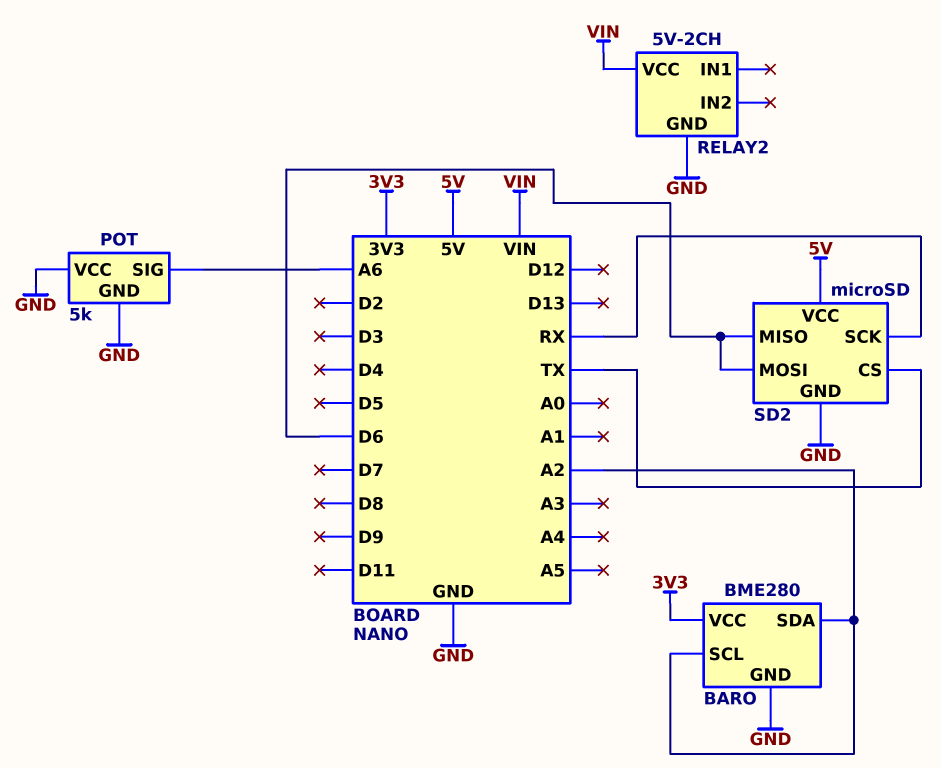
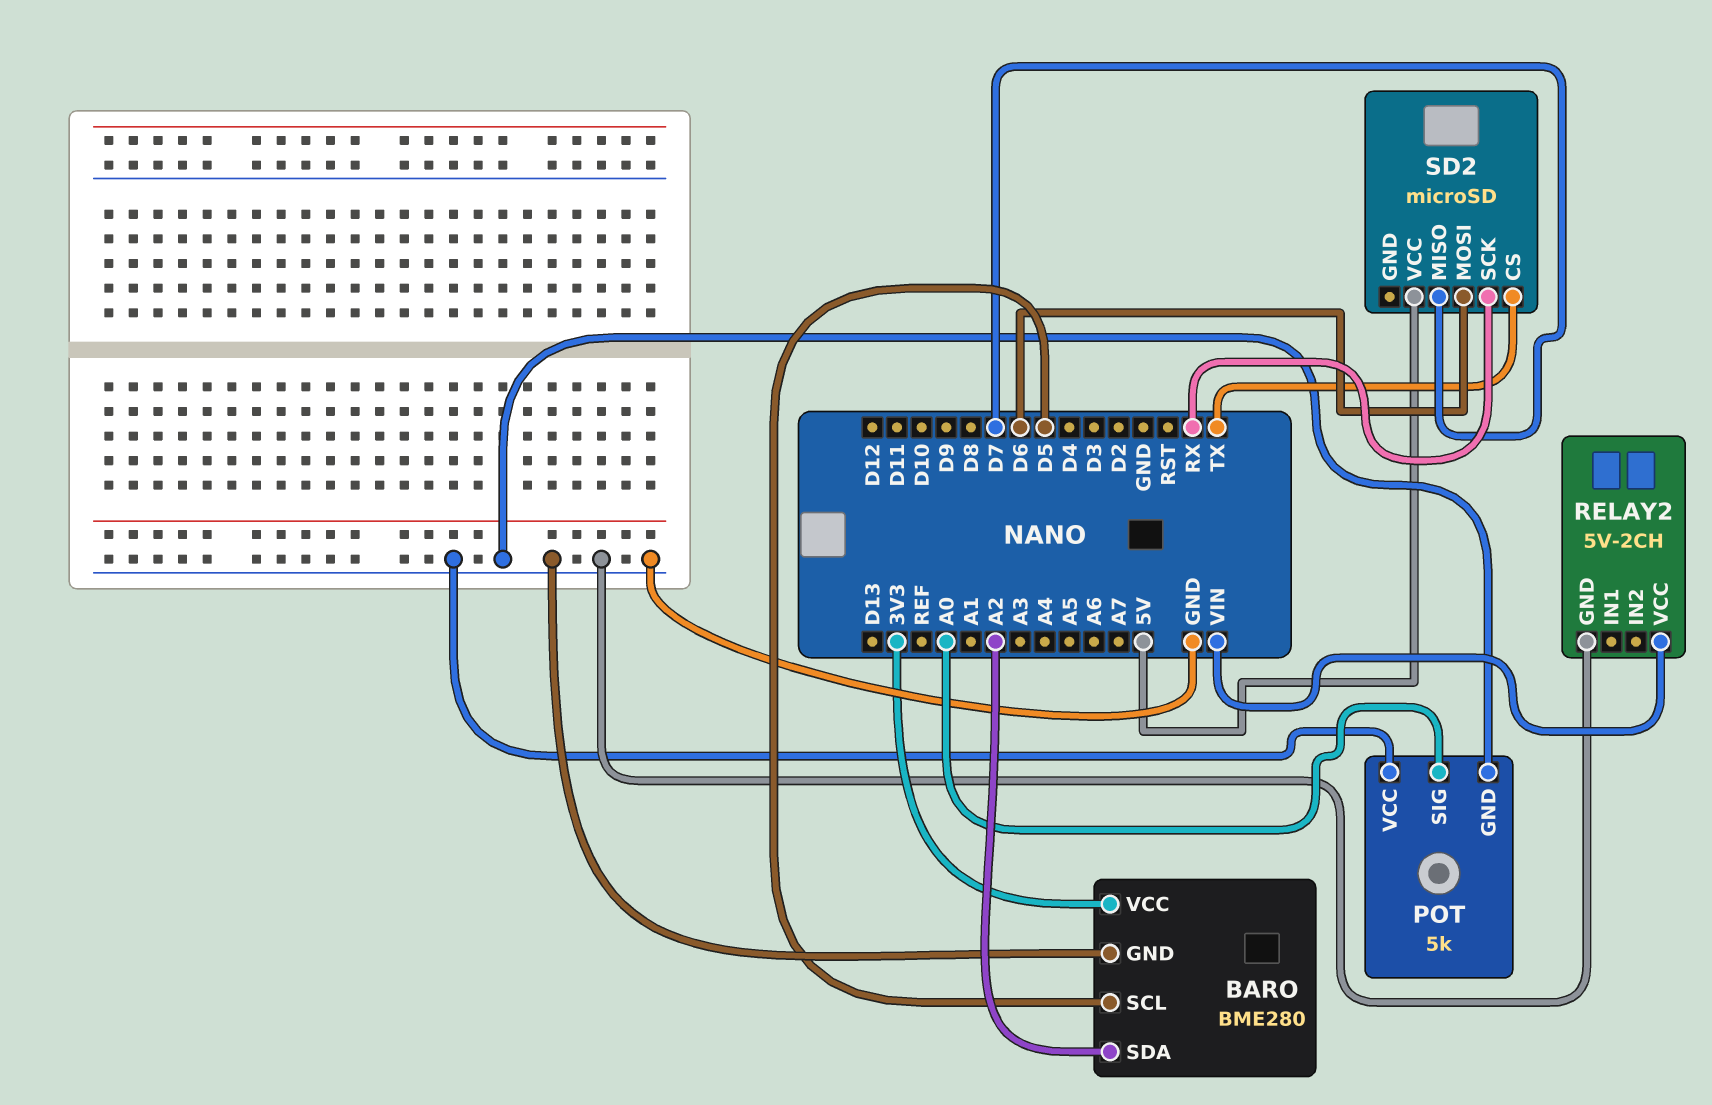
BARO pin SCL: A2 -> D5
POT pin SIG: A6 -> A0
SD2 pin GND: GND -> none
SD2 pin MISO: D6 -> D7

